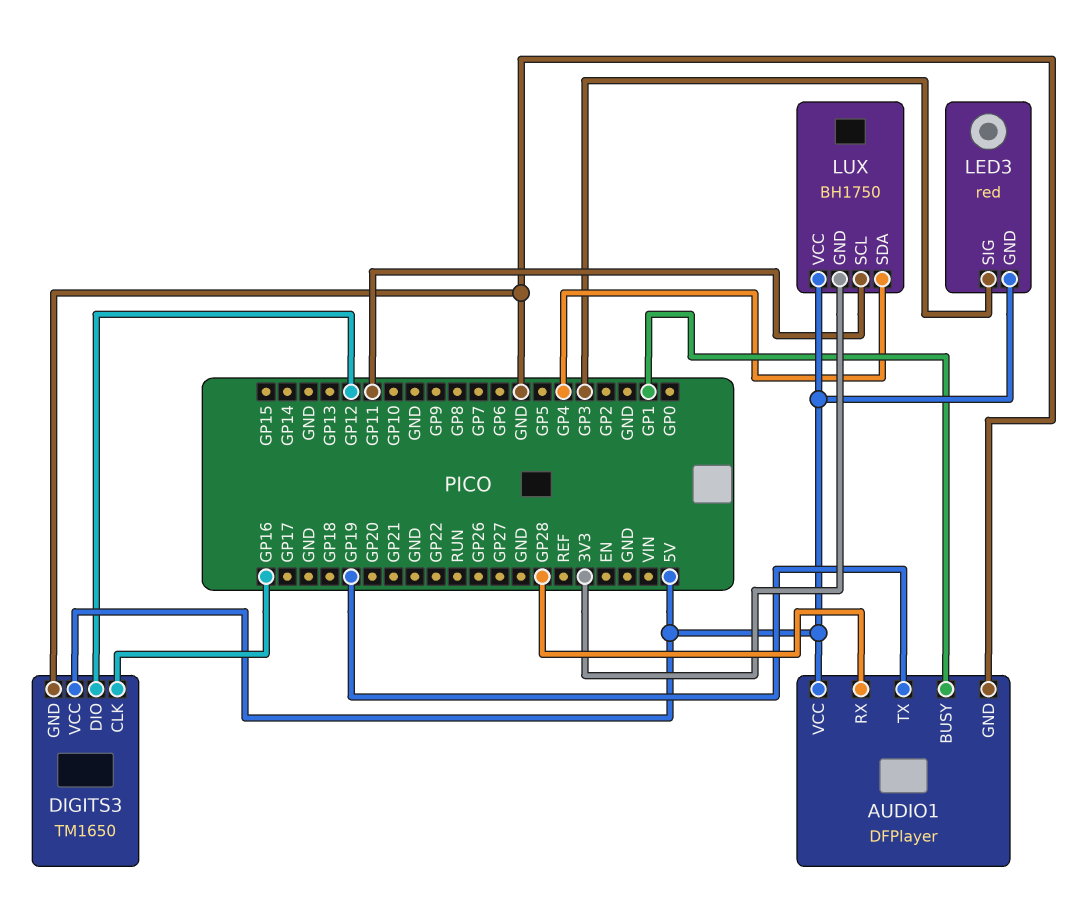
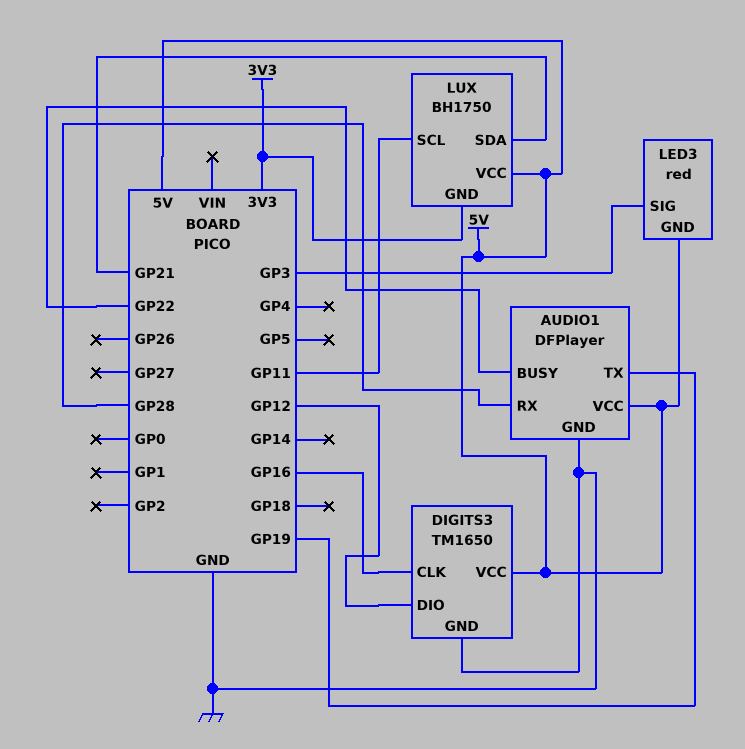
AUDIO1 pin BUSY: GP1 -> GP22
LUX pin SDA: GP4 -> GP21

